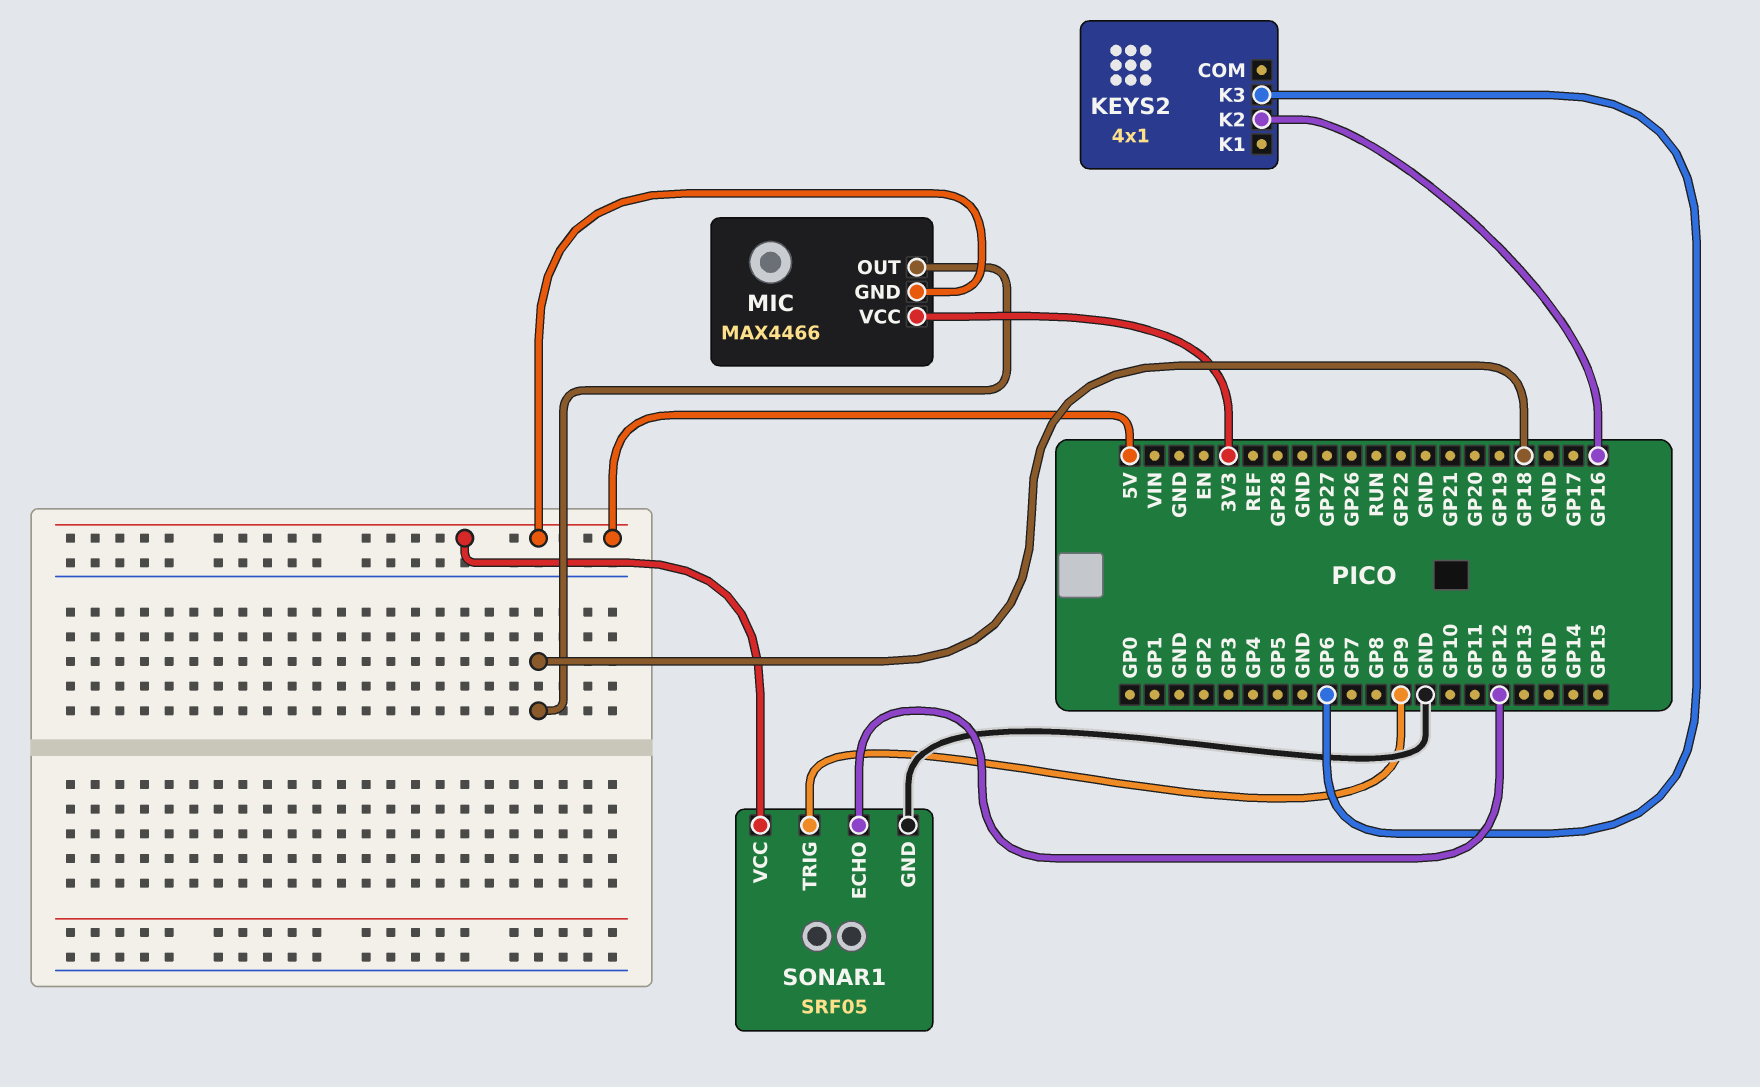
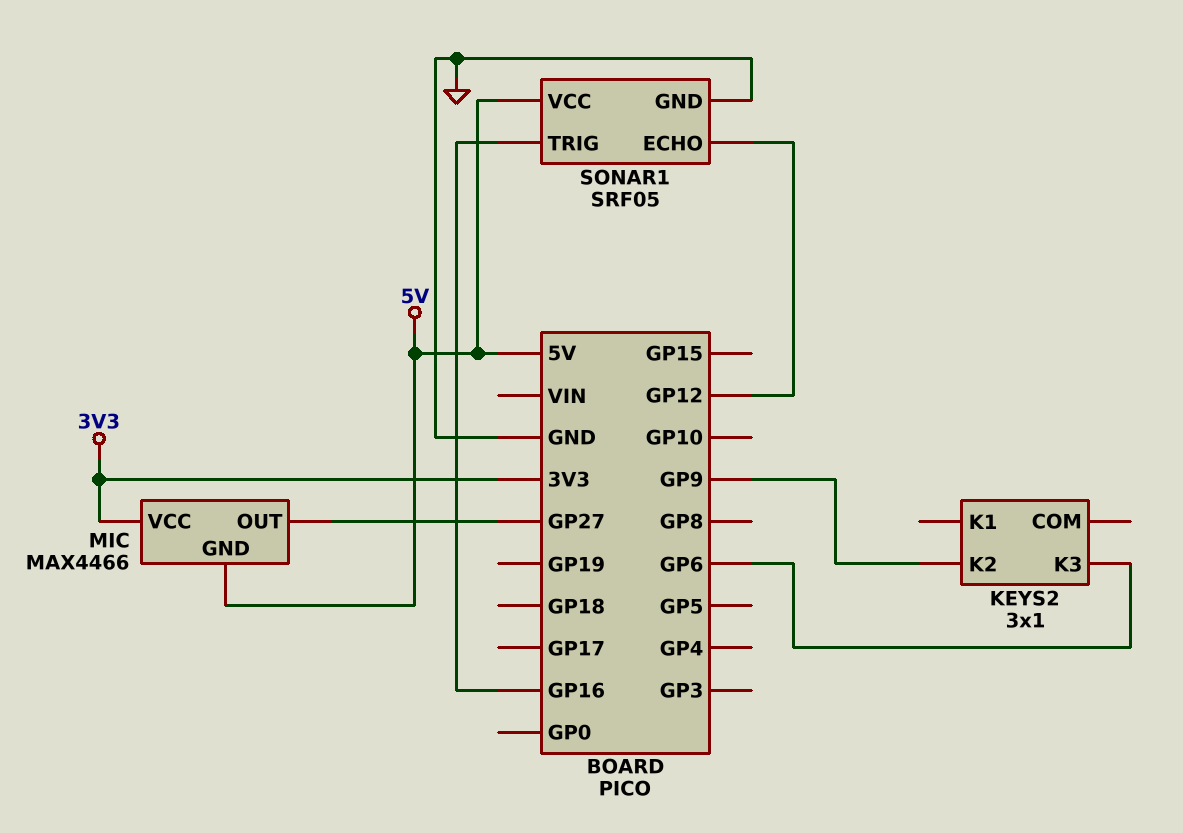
KEYS2: 4x1 -> 3x1
KEYS2 pin K2: GP16 -> GP9
MIC pin OUT: GP18 -> GP27
SONAR1 pin TRIG: GP9 -> GP16

